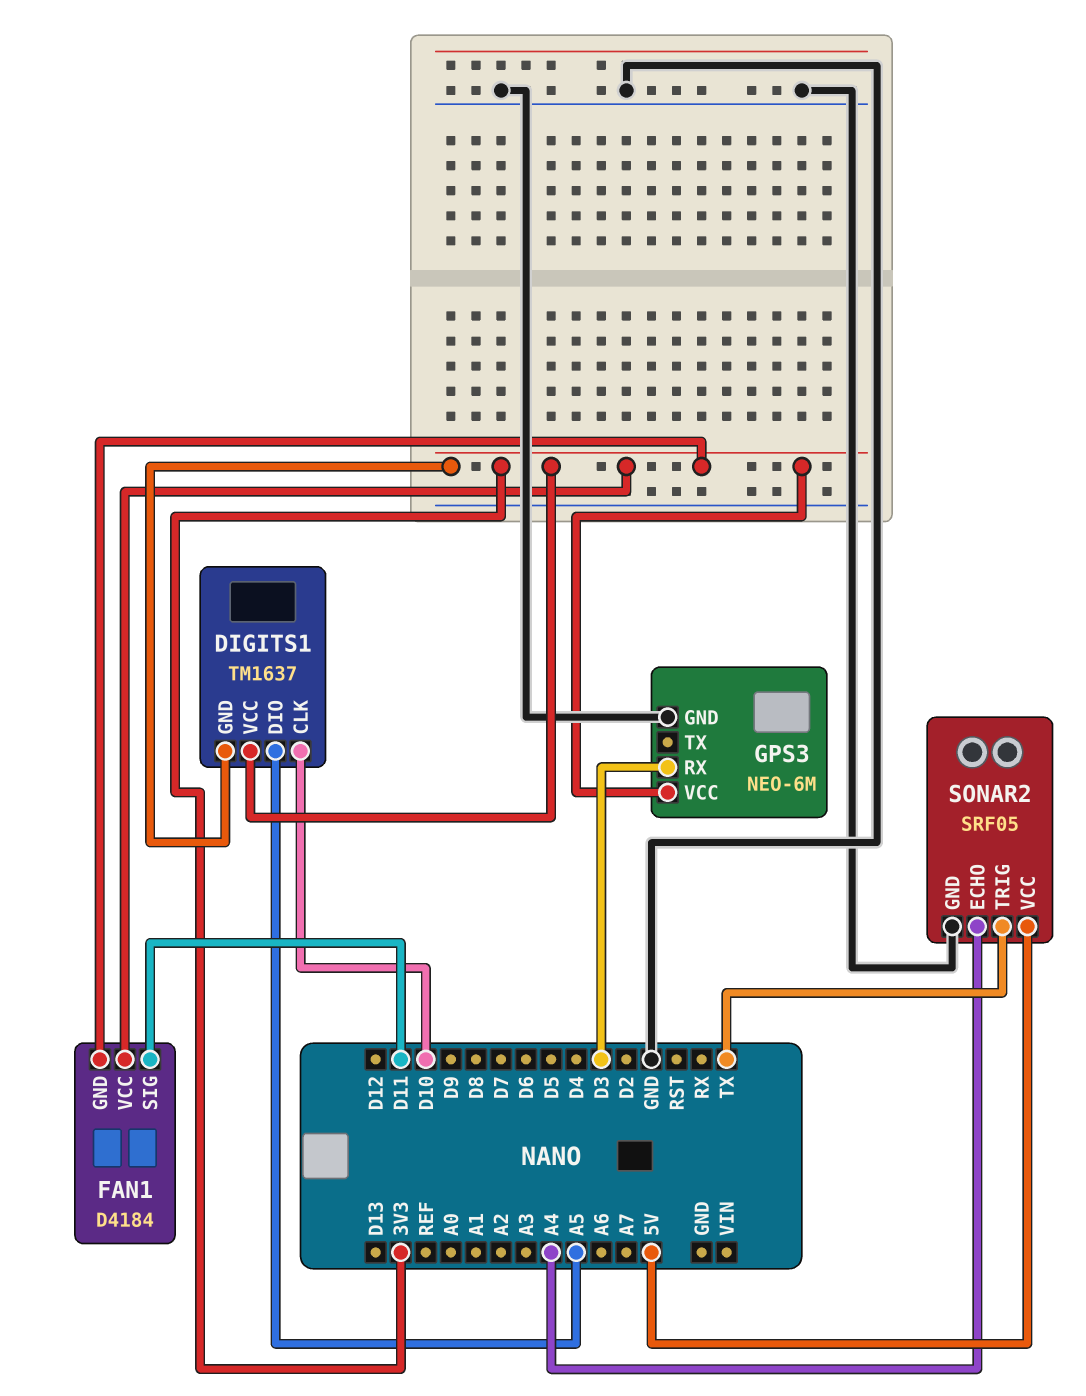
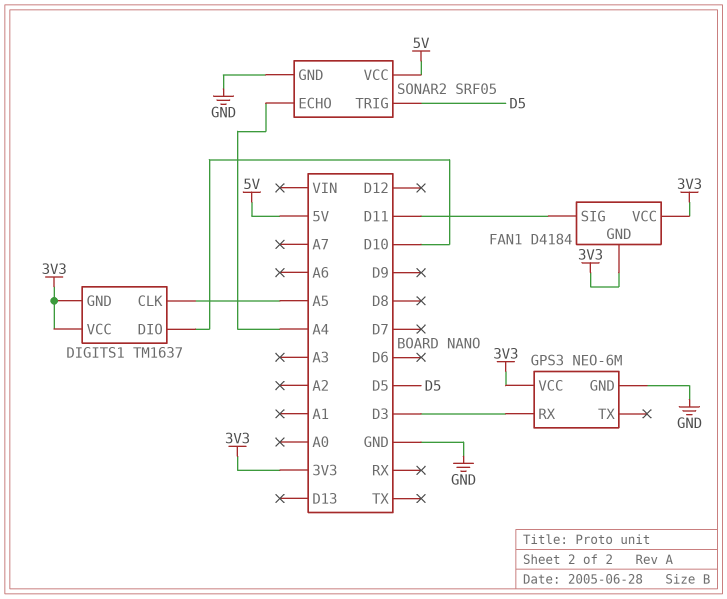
DIGITS1 pin CLK: D10 -> A5
DIGITS1 pin DIO: A5 -> D10
SONAR2 pin TRIG: TX -> D5

